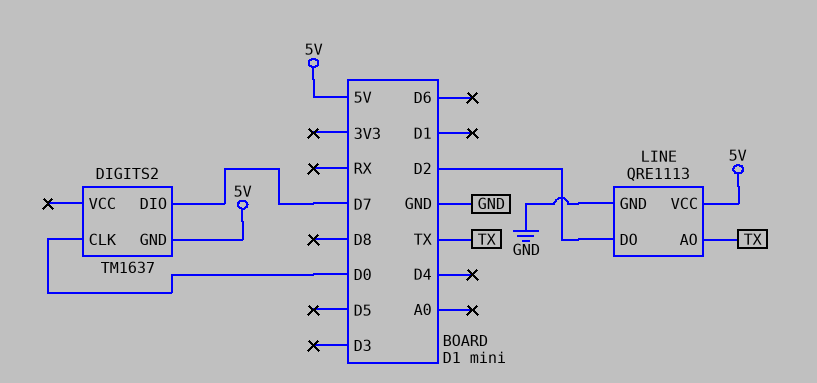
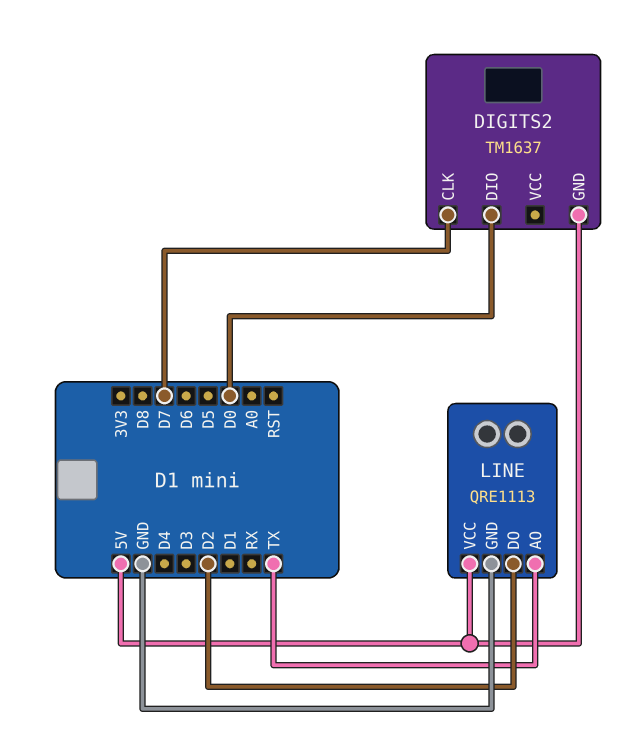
DIGITS2 pin CLK: D0 -> D7
DIGITS2 pin DIO: D7 -> D0

